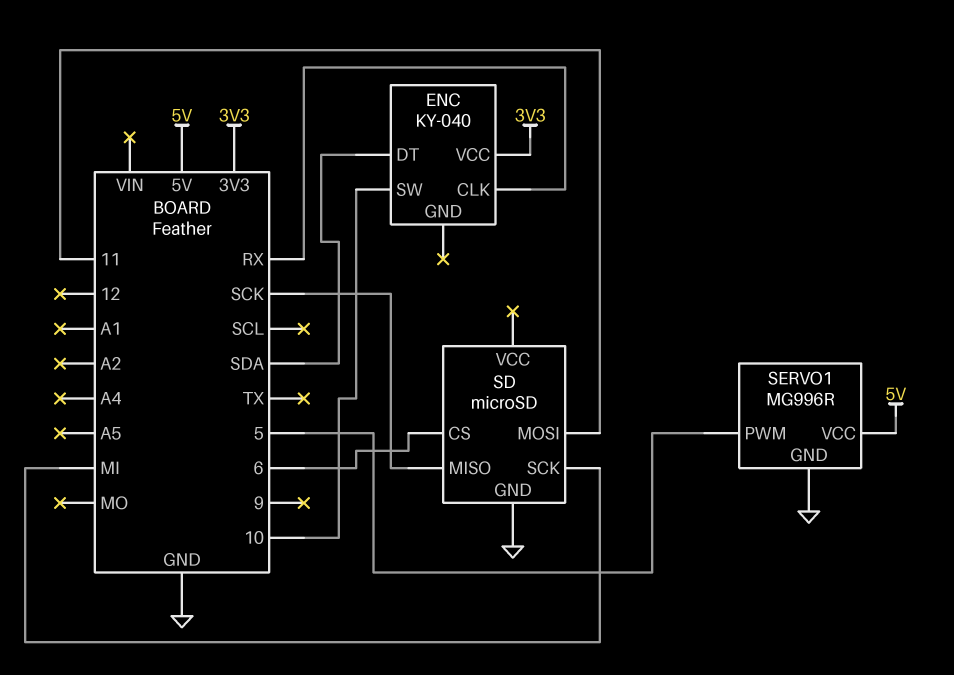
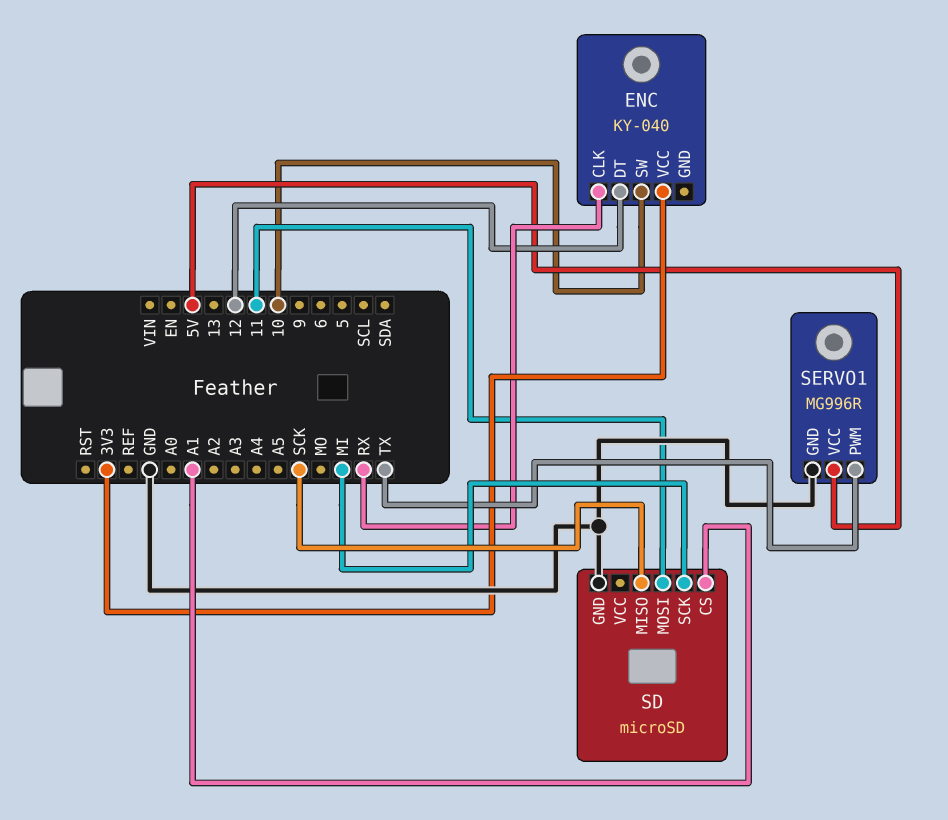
ENC pin DT: SDA -> 12
SD pin CS: 6 -> A1
SERVO1 pin PWM: 5 -> TX

